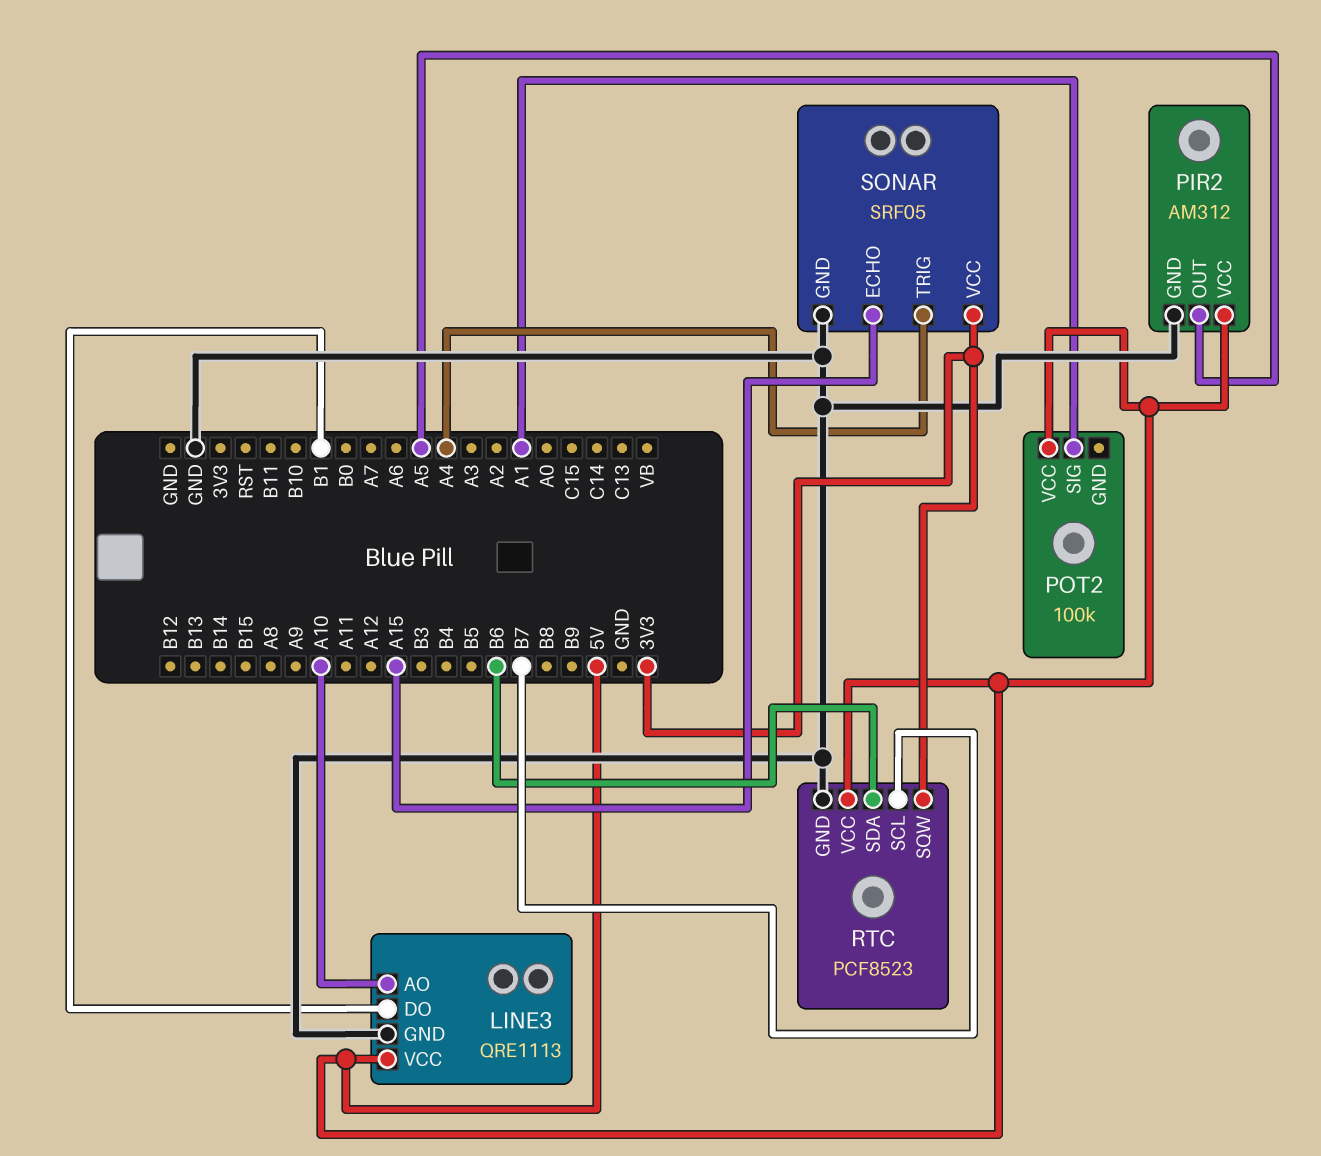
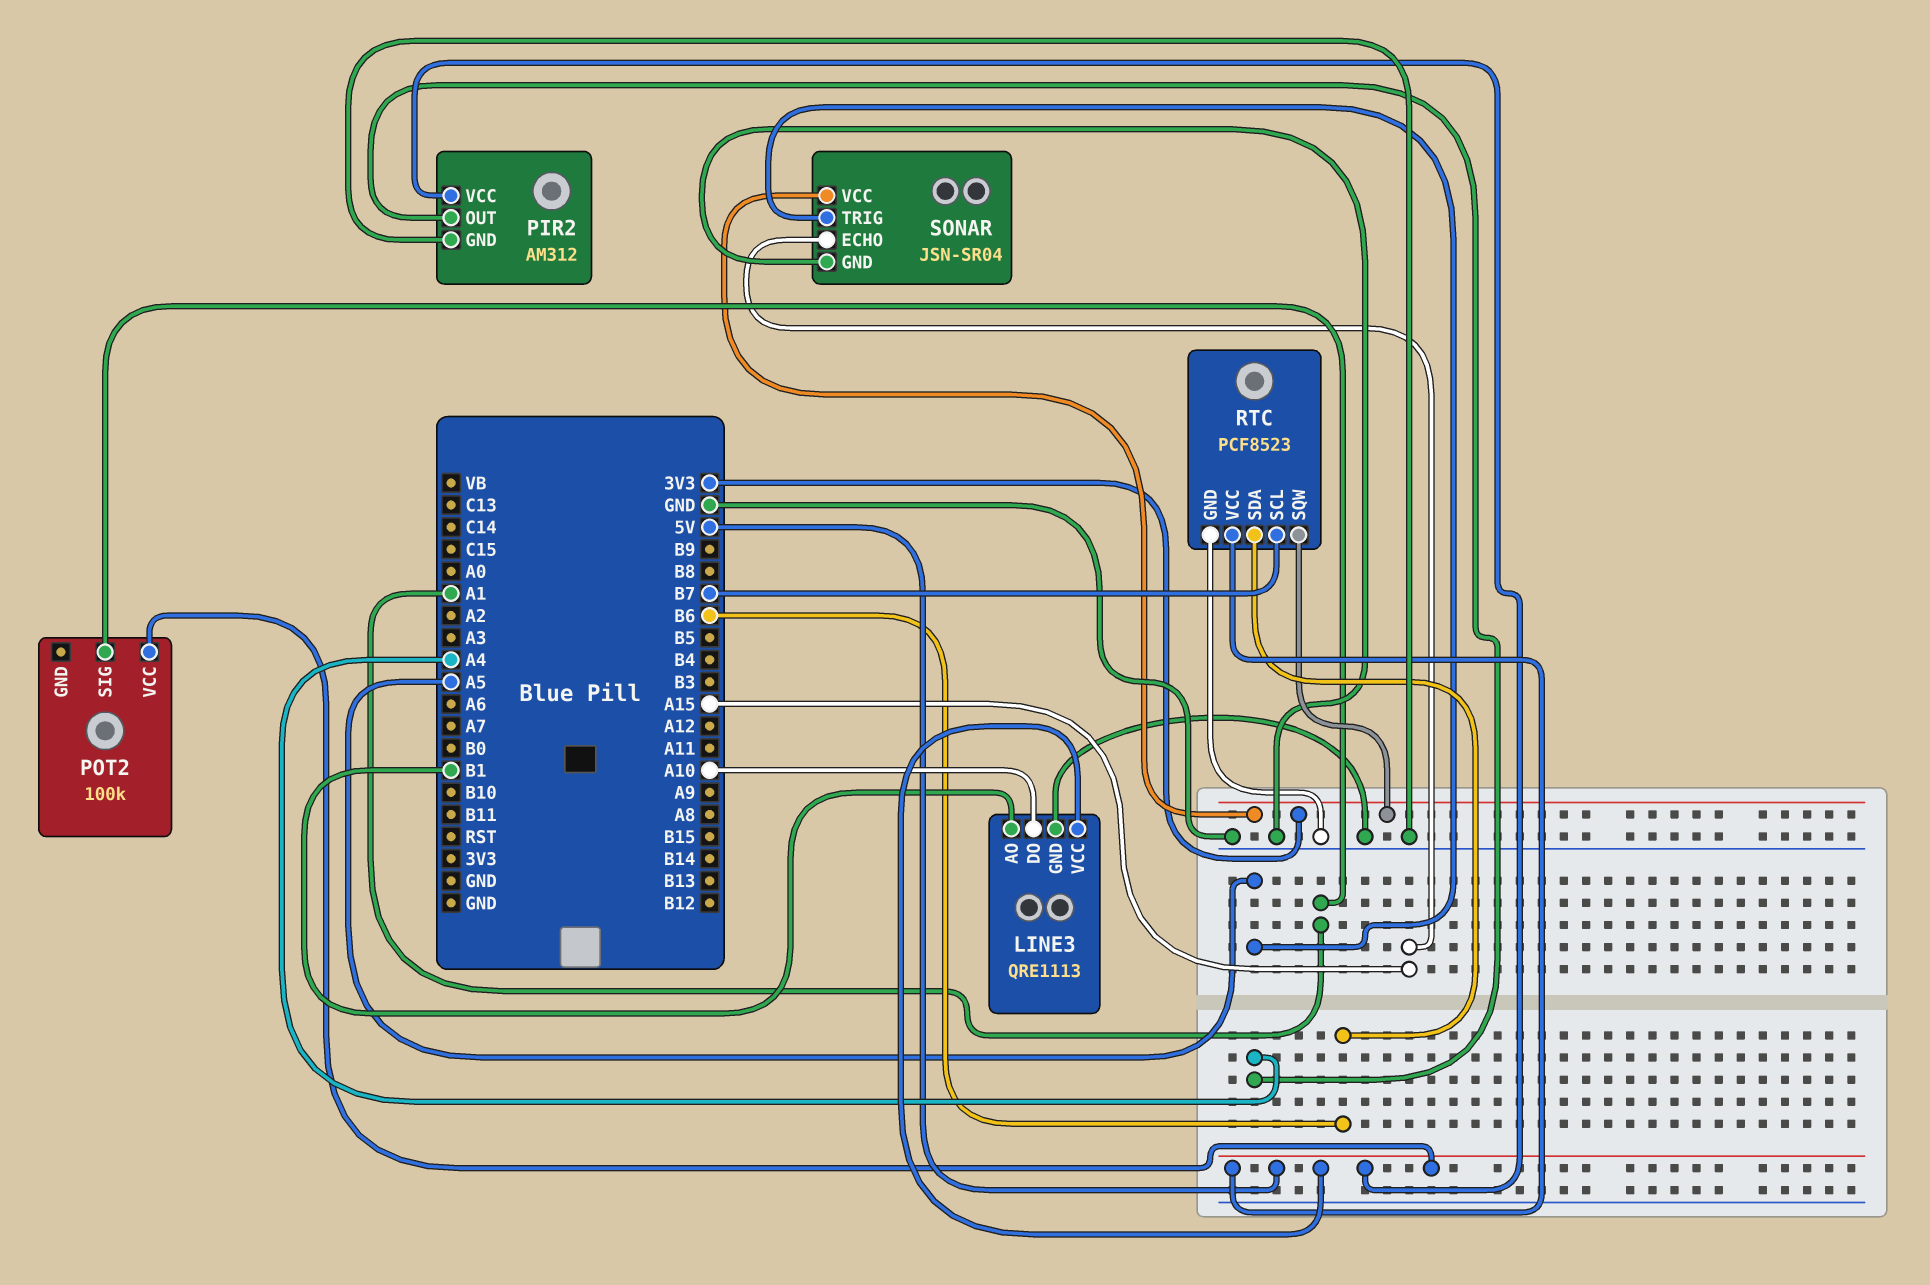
LINE3 pin AO: A10 -> B1
LINE3 pin DO: B1 -> A10
PIR2 pin OUT: A5 -> A4
SONAR: SRF05 -> JSN-SR04
SONAR pin TRIG: A4 -> A5

